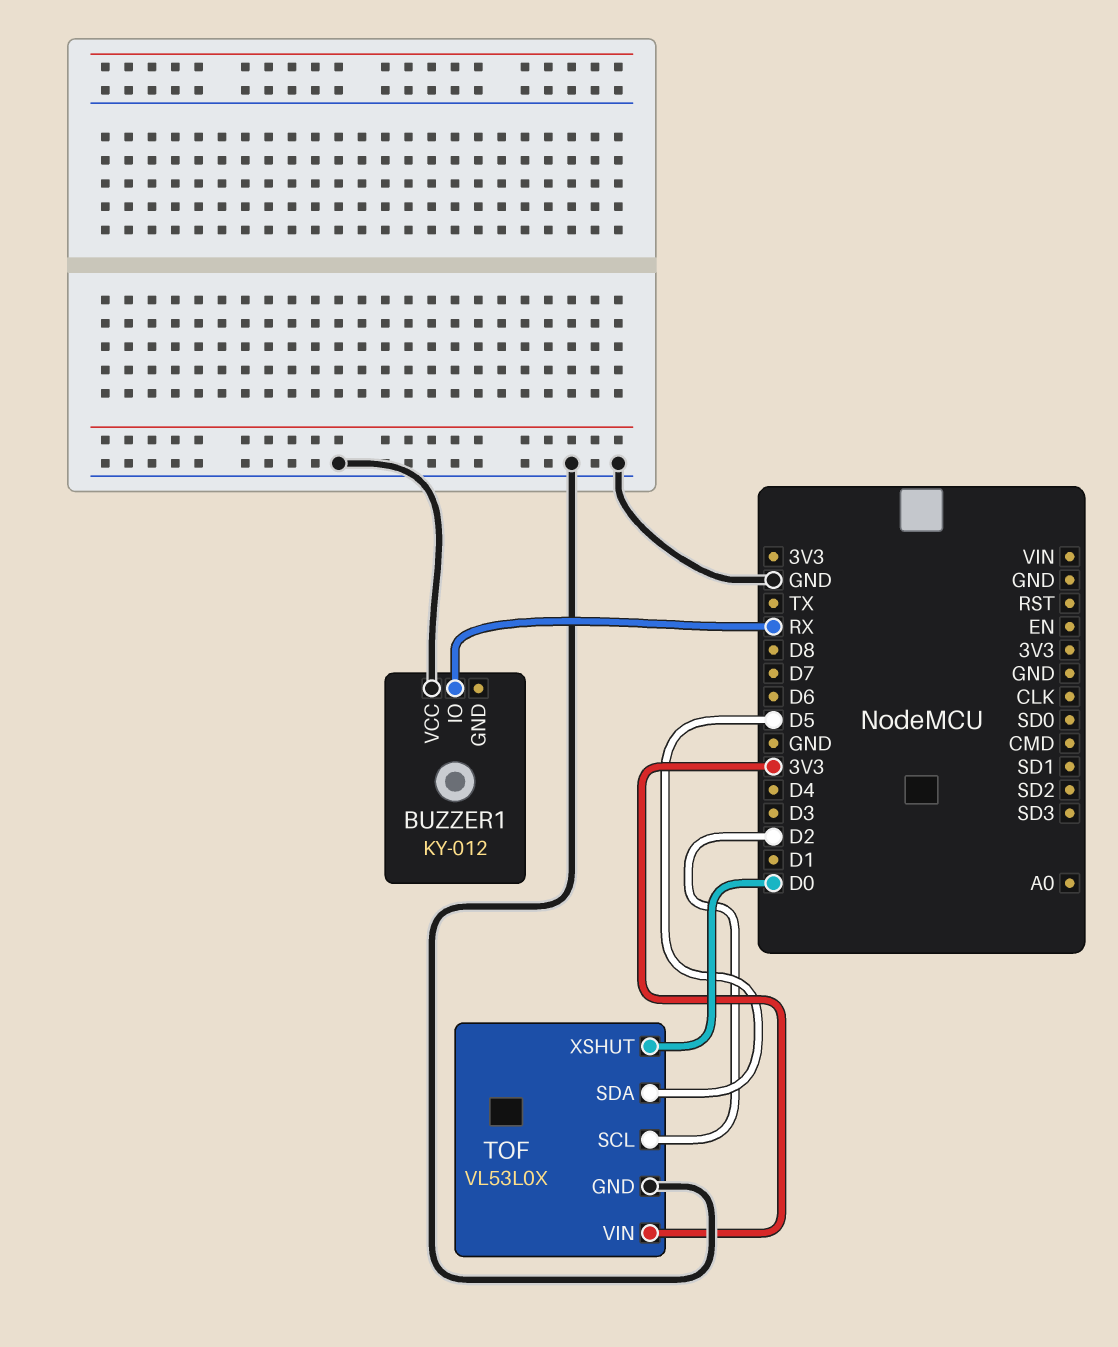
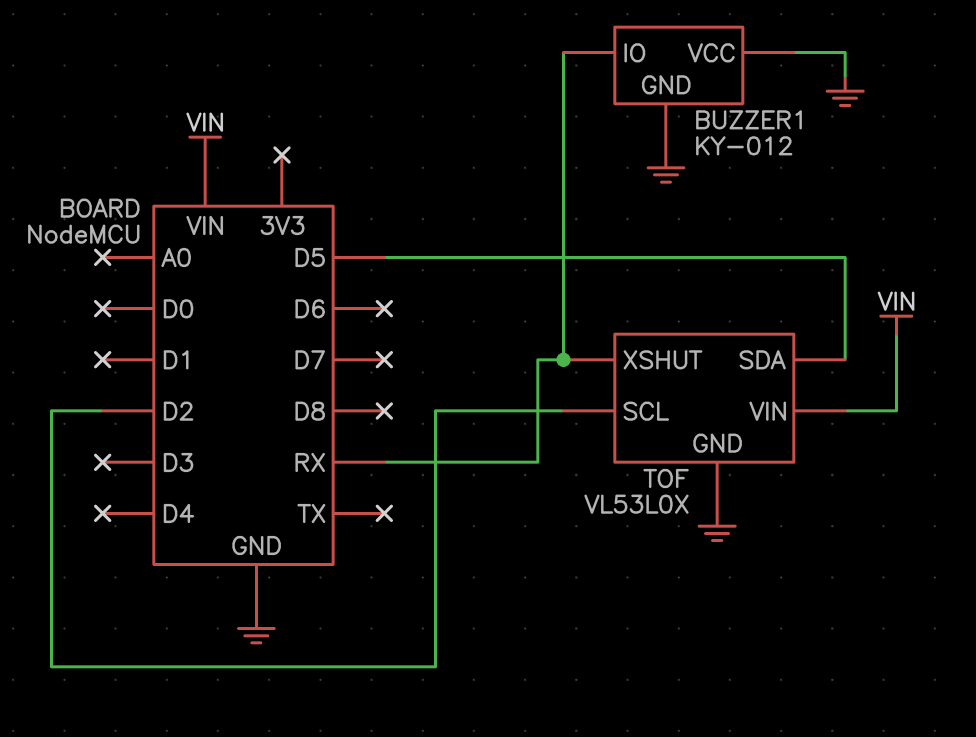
BUZZER1 pin GND: none -> GND
TOF pin VIN: 3V3 -> VIN
TOF pin XSHUT: D0 -> RX

